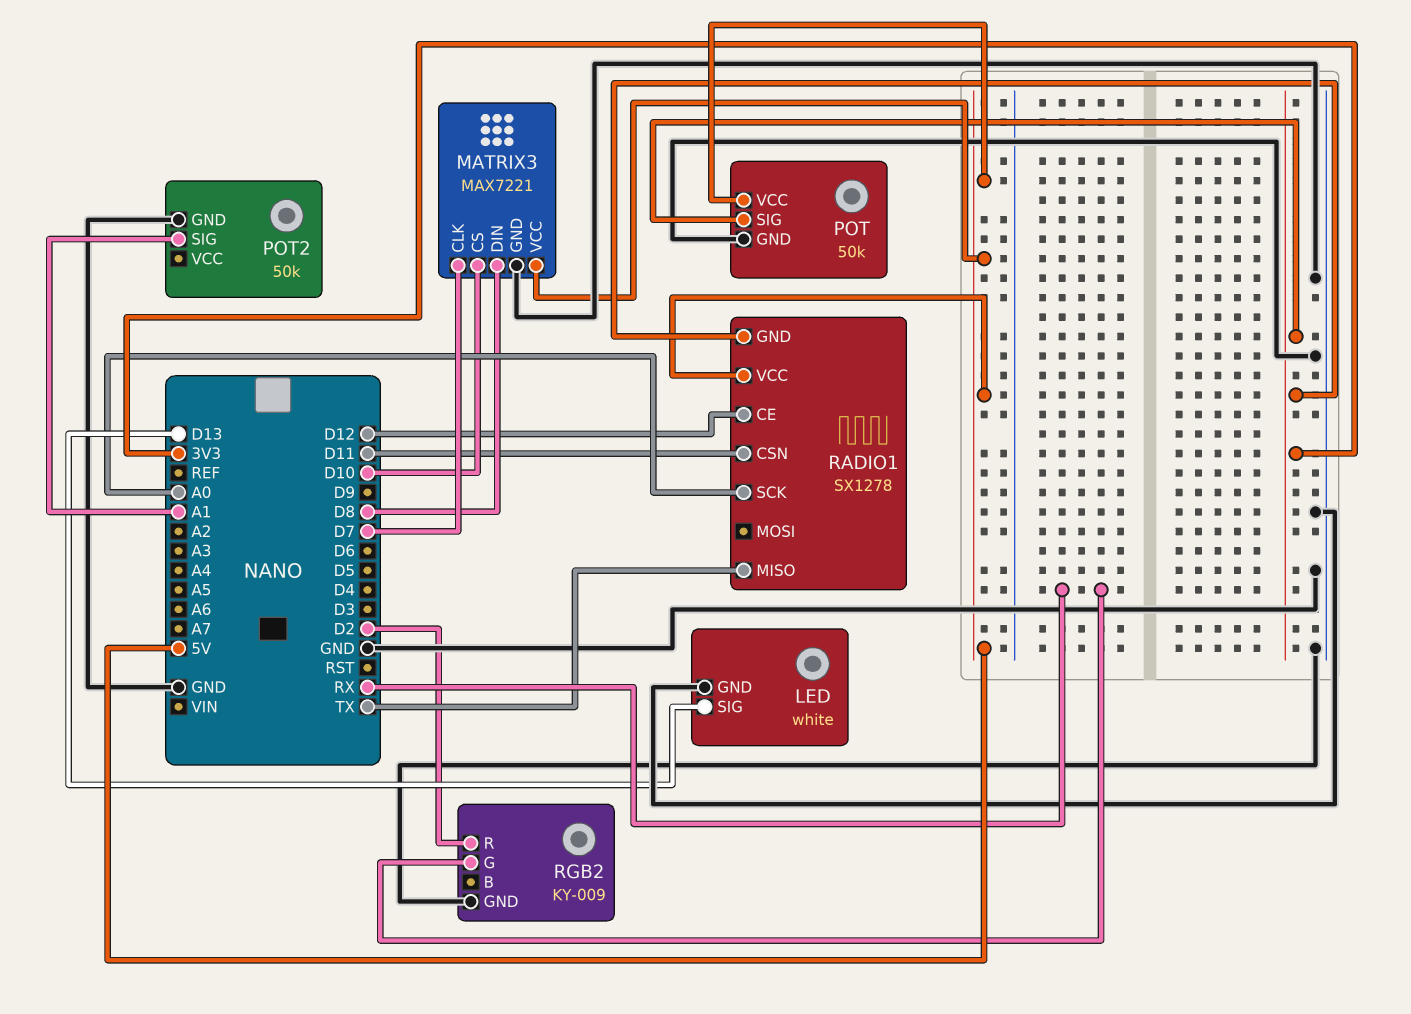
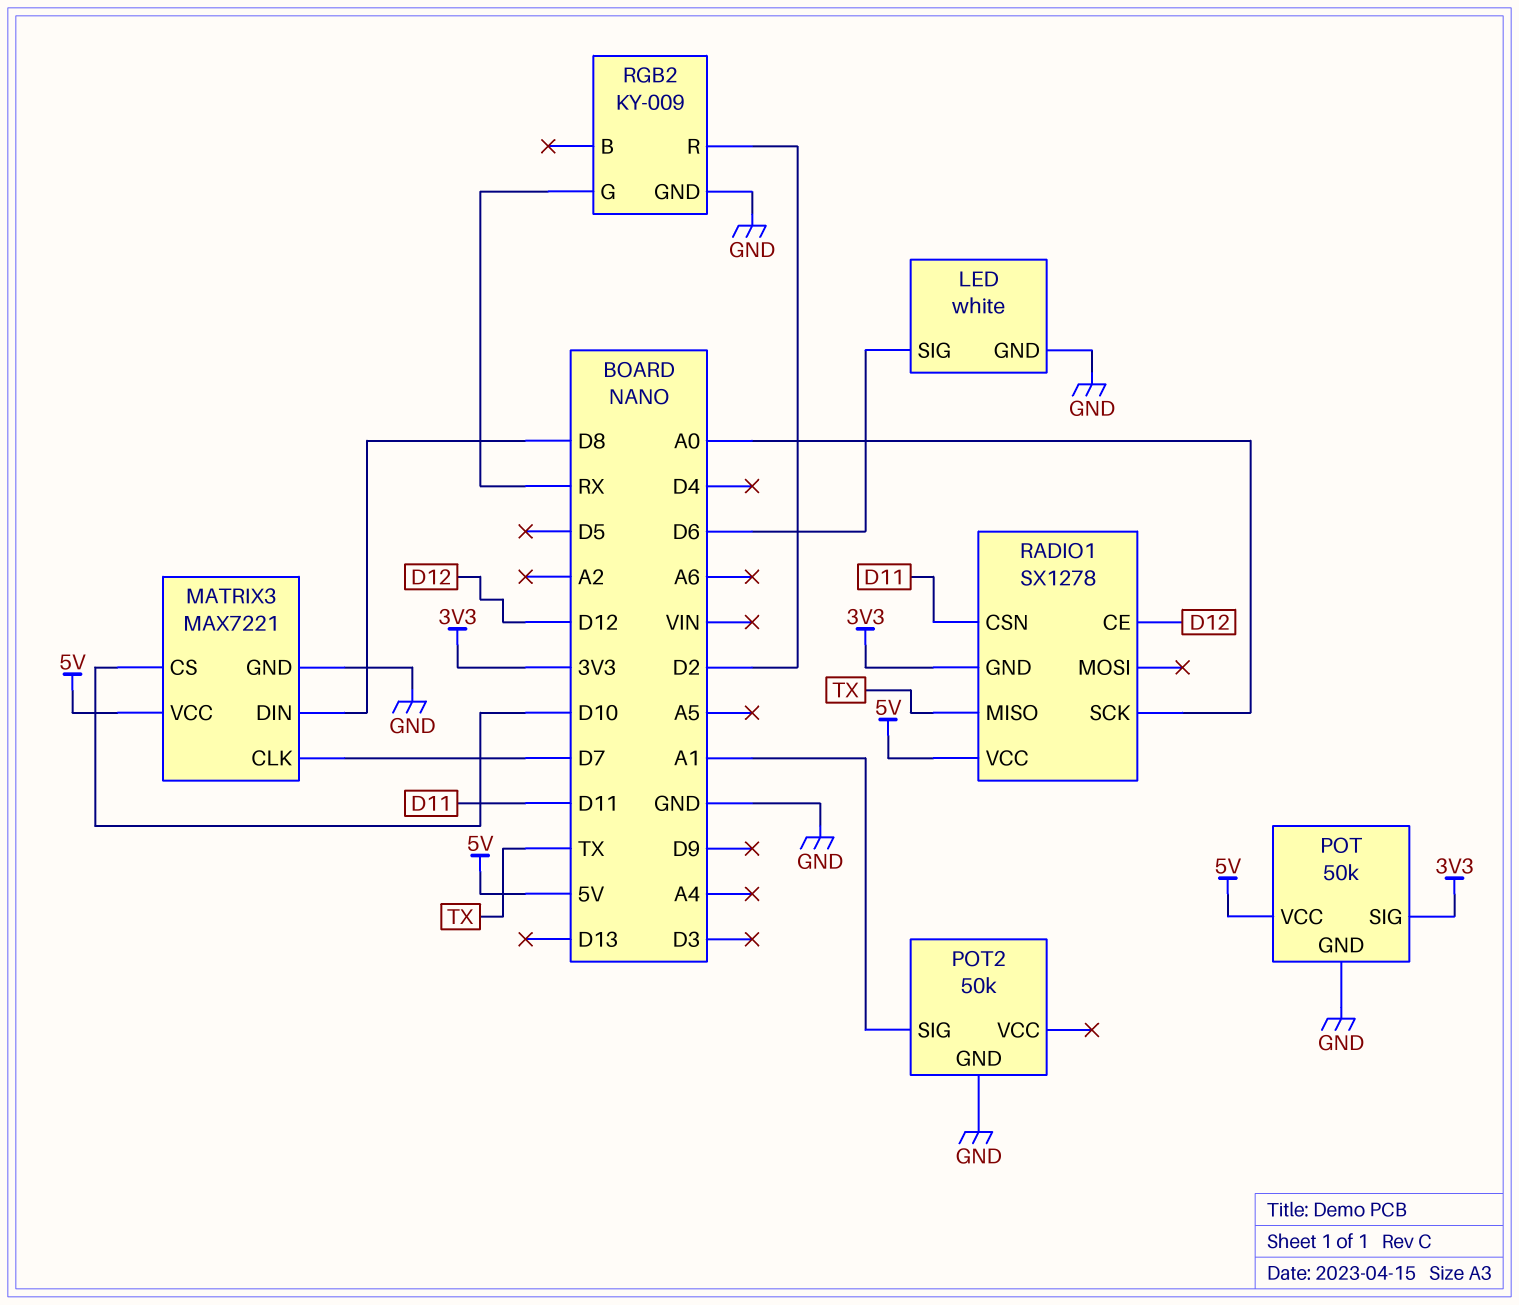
LED pin SIG: D13 -> D6

